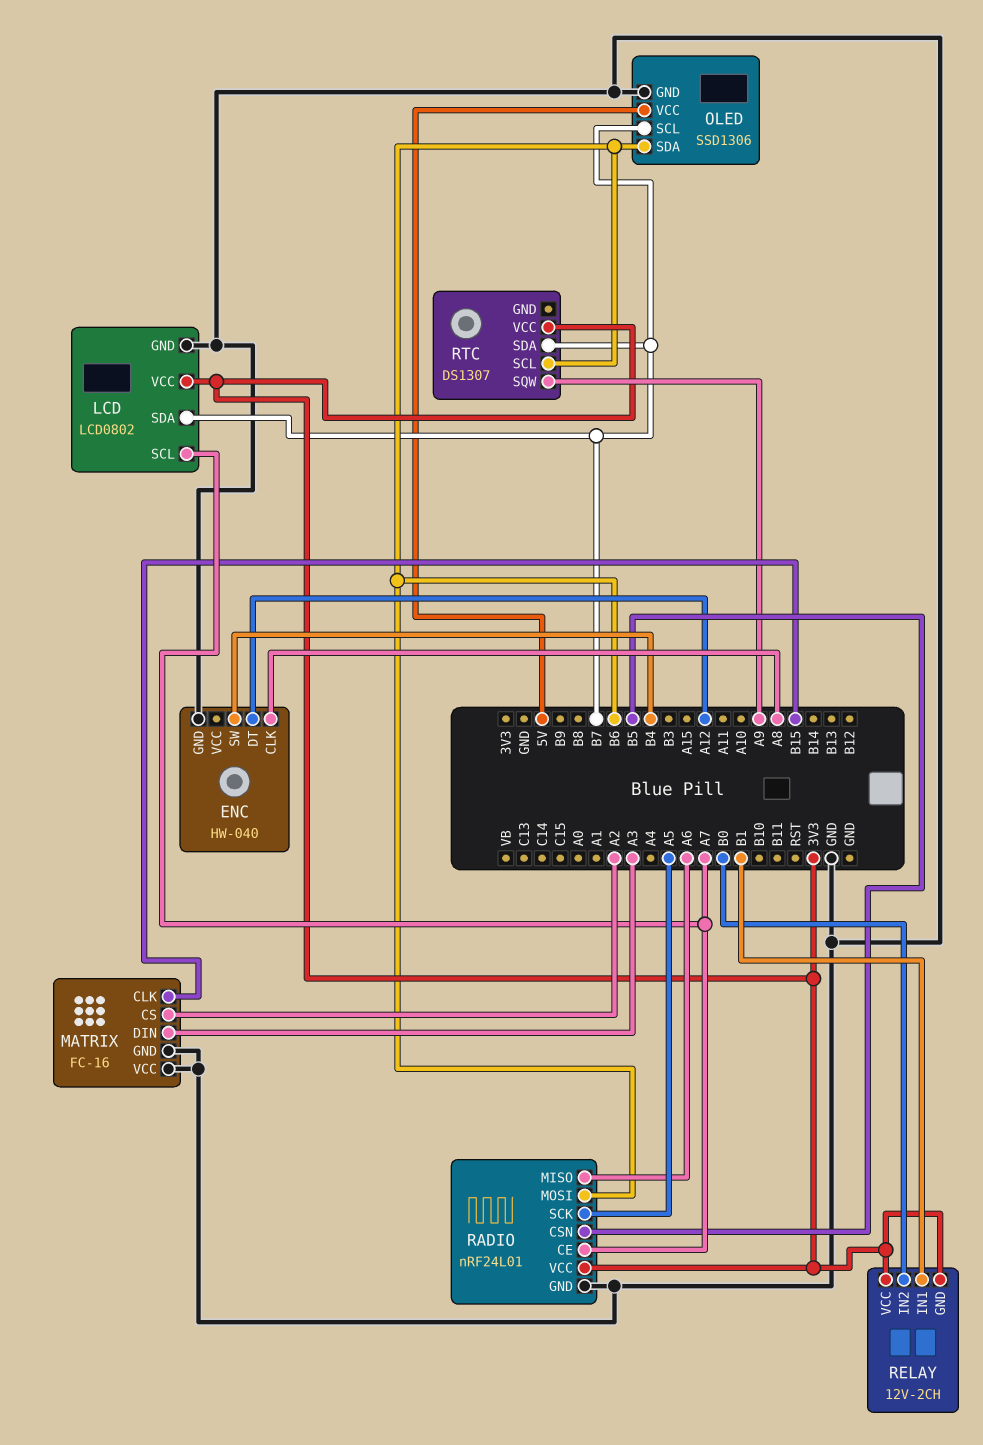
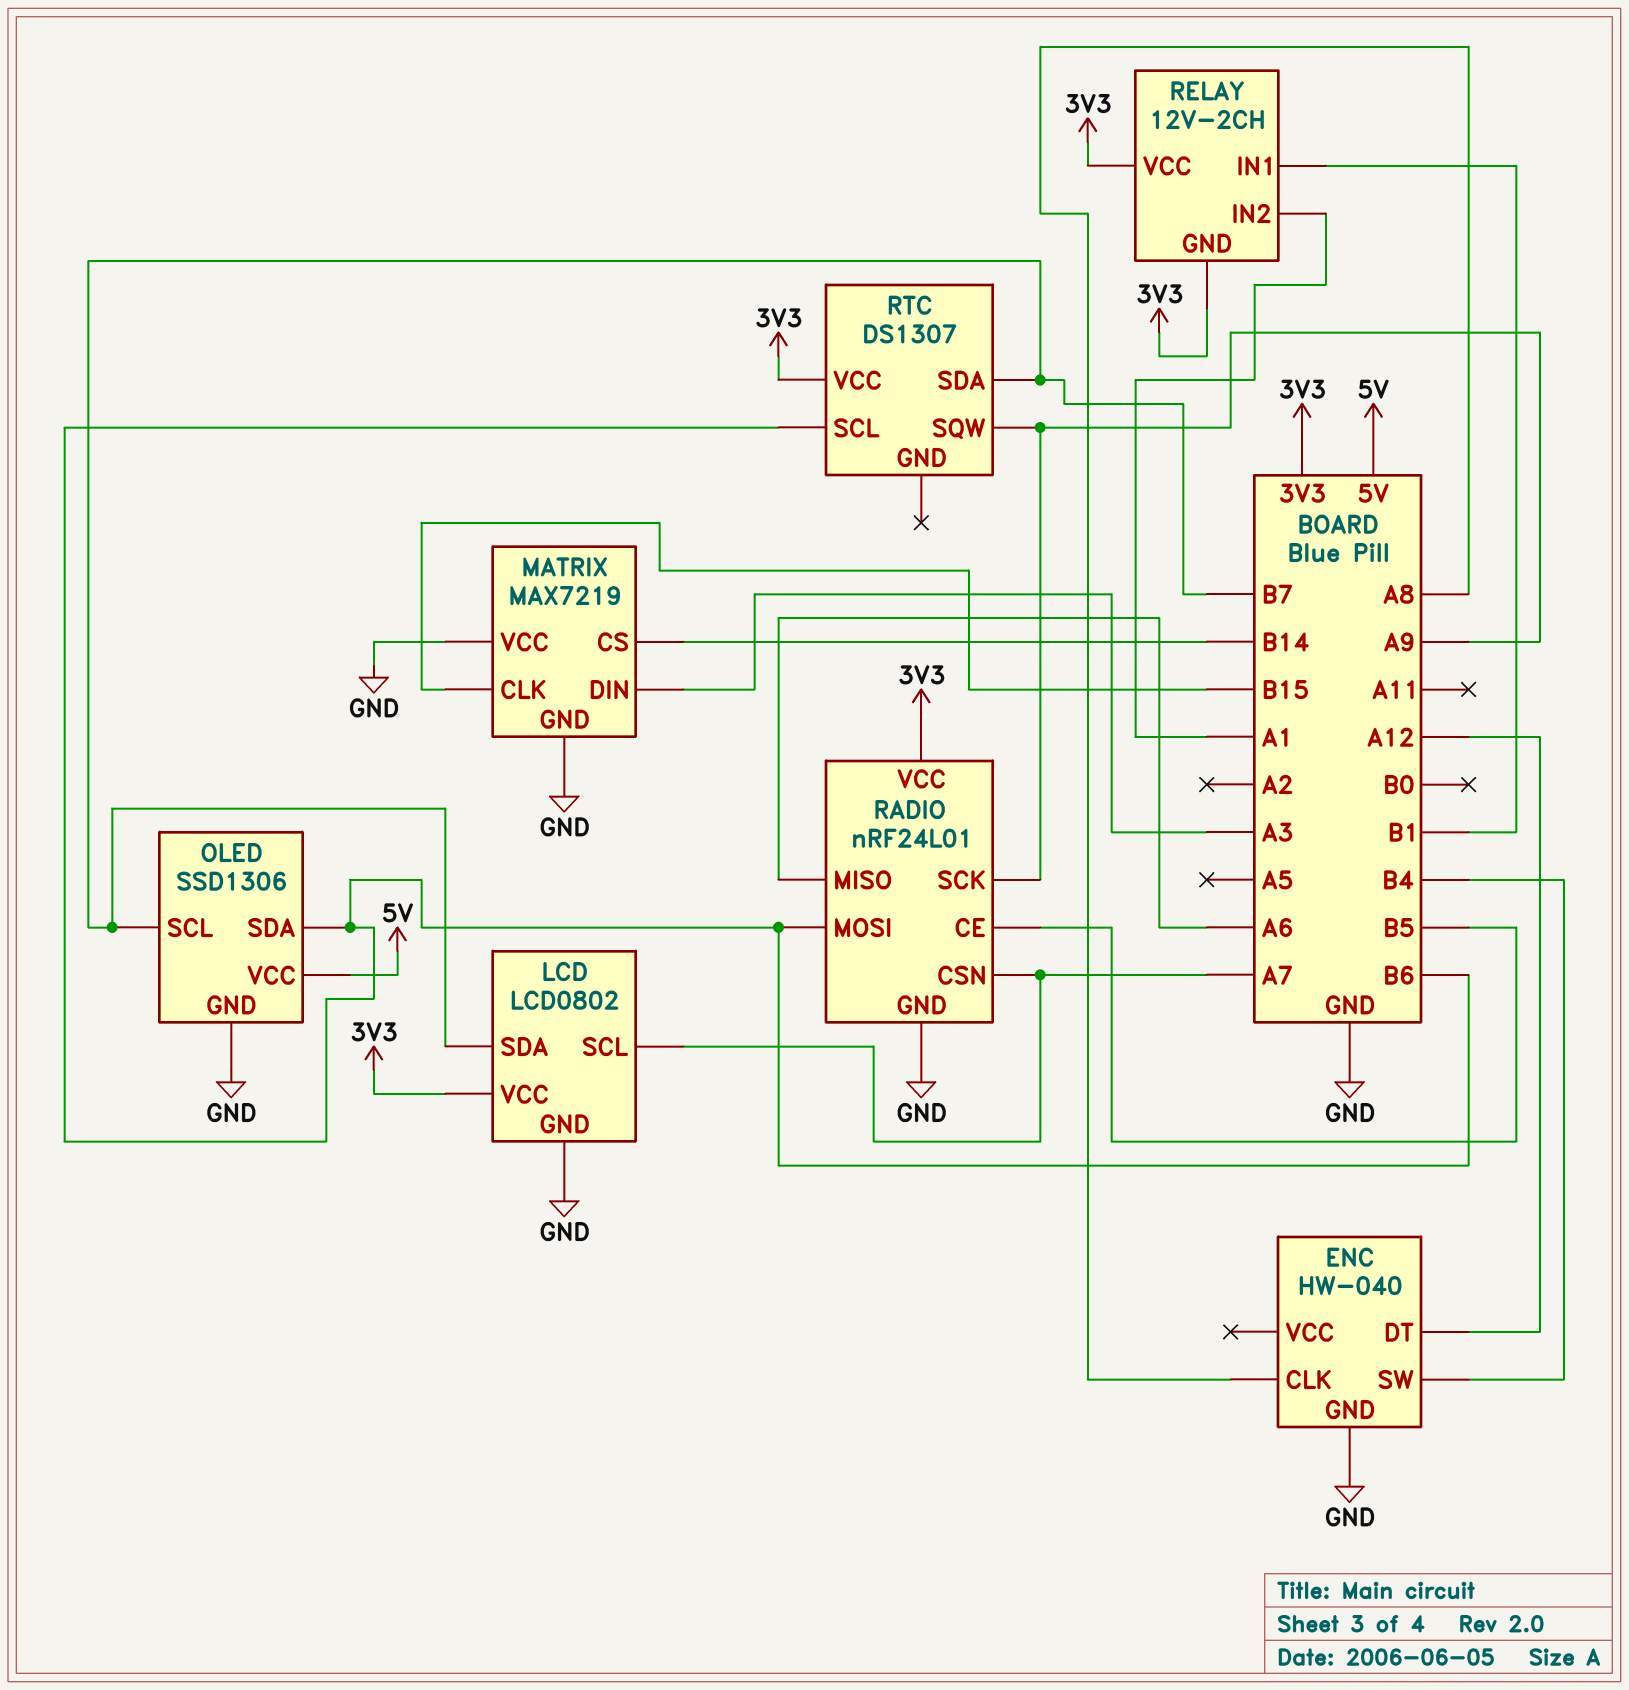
MATRIX: FC-16 -> MAX7219
MATRIX pin CS: A2 -> B14
RADIO pin CE: A7 -> B5
RADIO pin CSN: B5 -> A7
RADIO pin SCK: A5 -> A9
RELAY pin IN2: B0 -> A1

